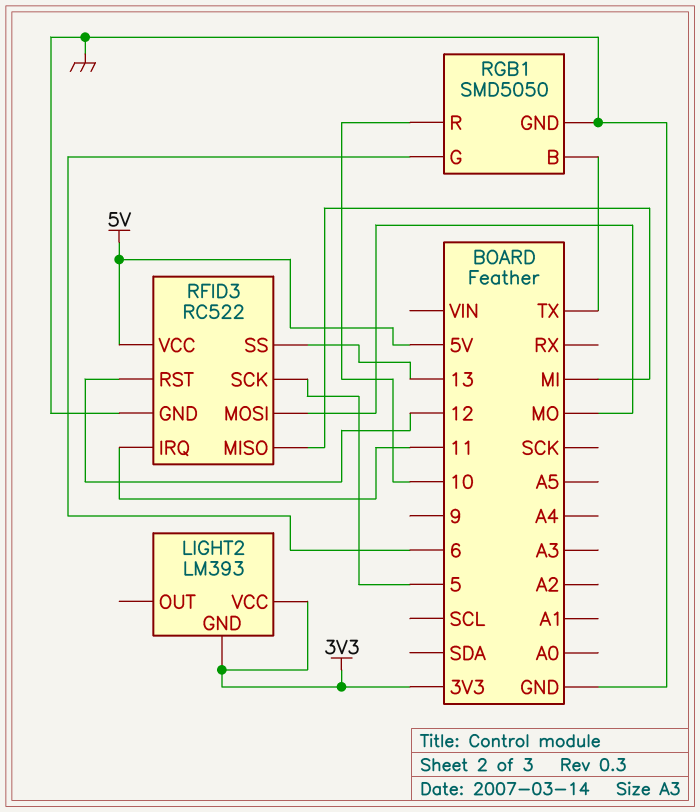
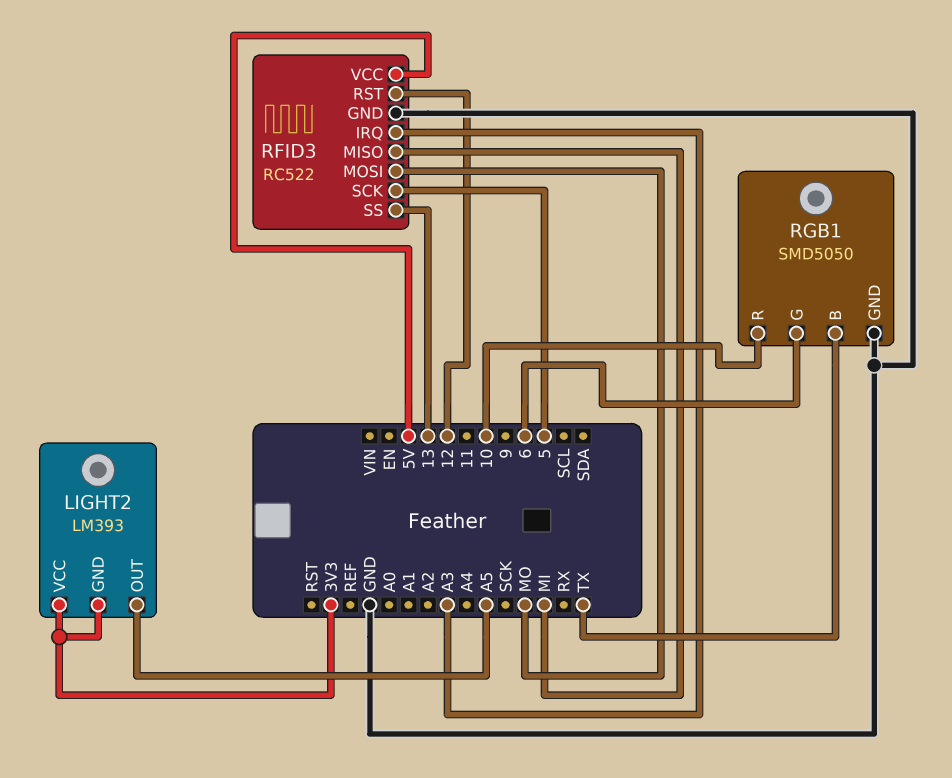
LIGHT2 pin OUT: none -> A5
RFID3 pin IRQ: 11 -> A3

